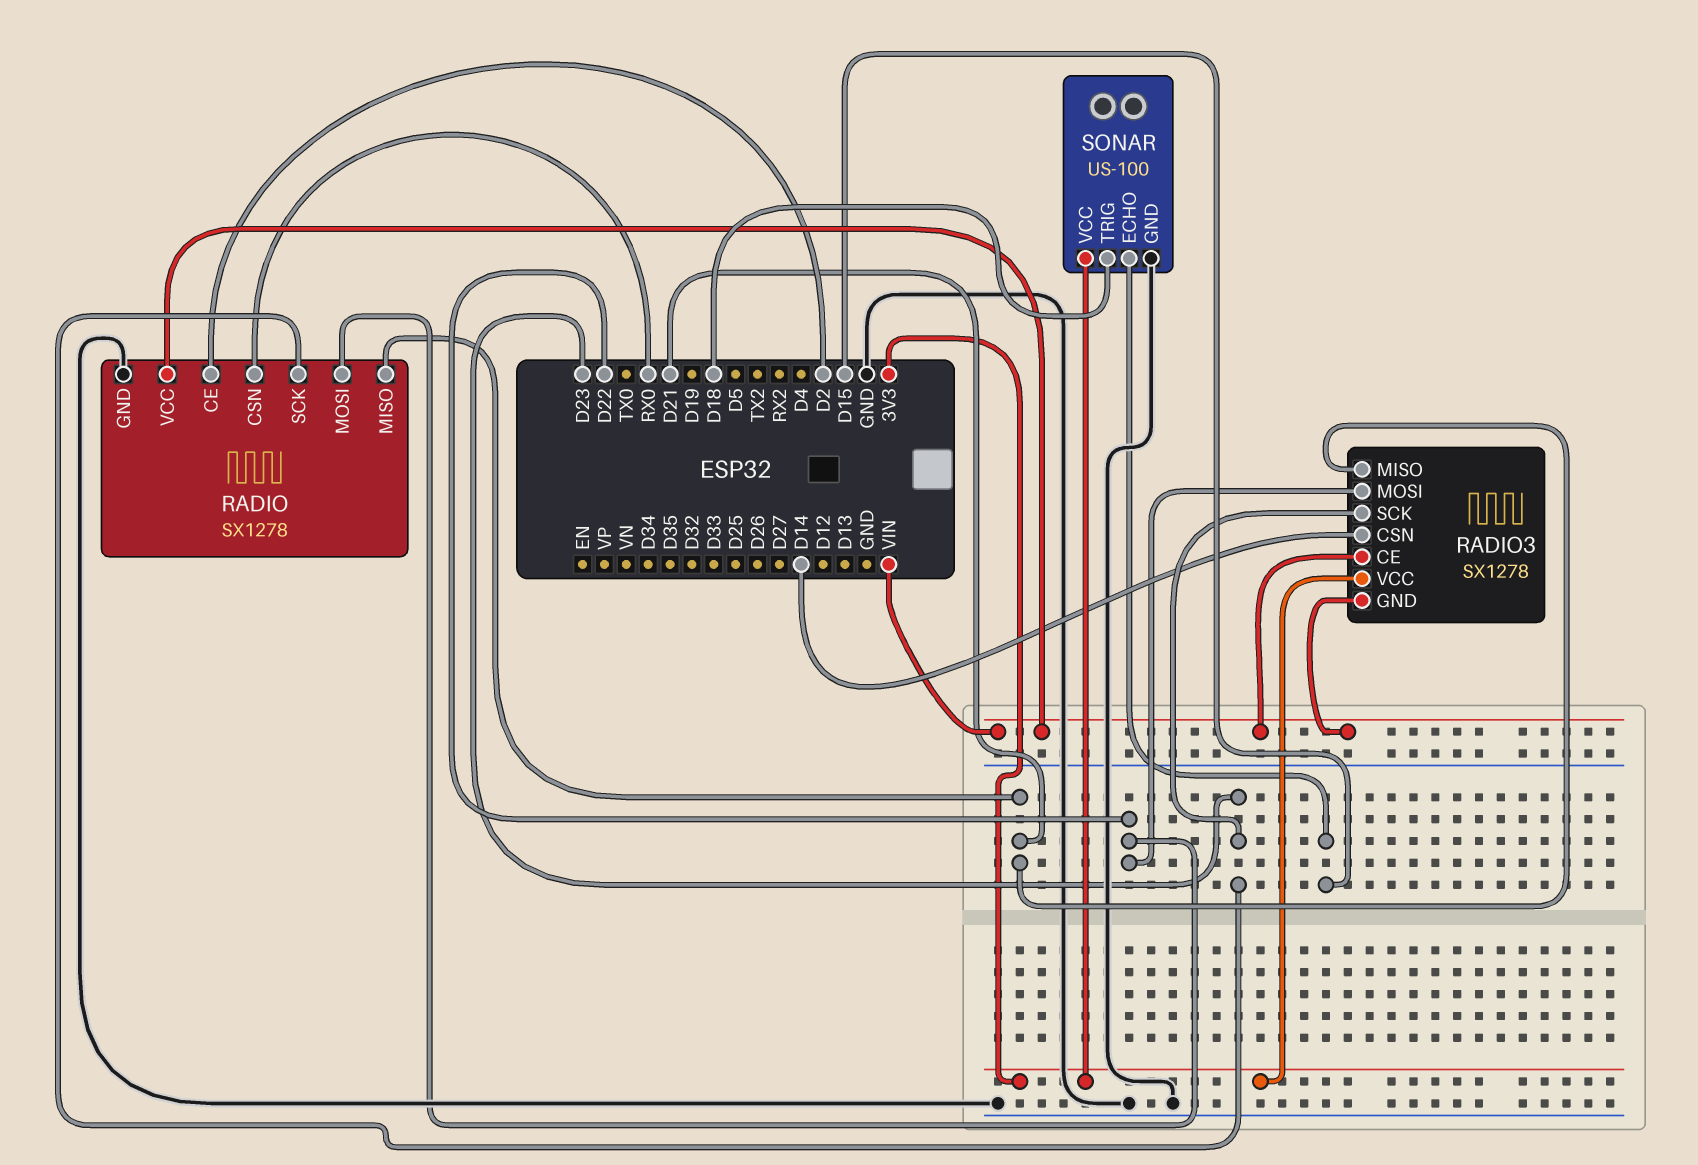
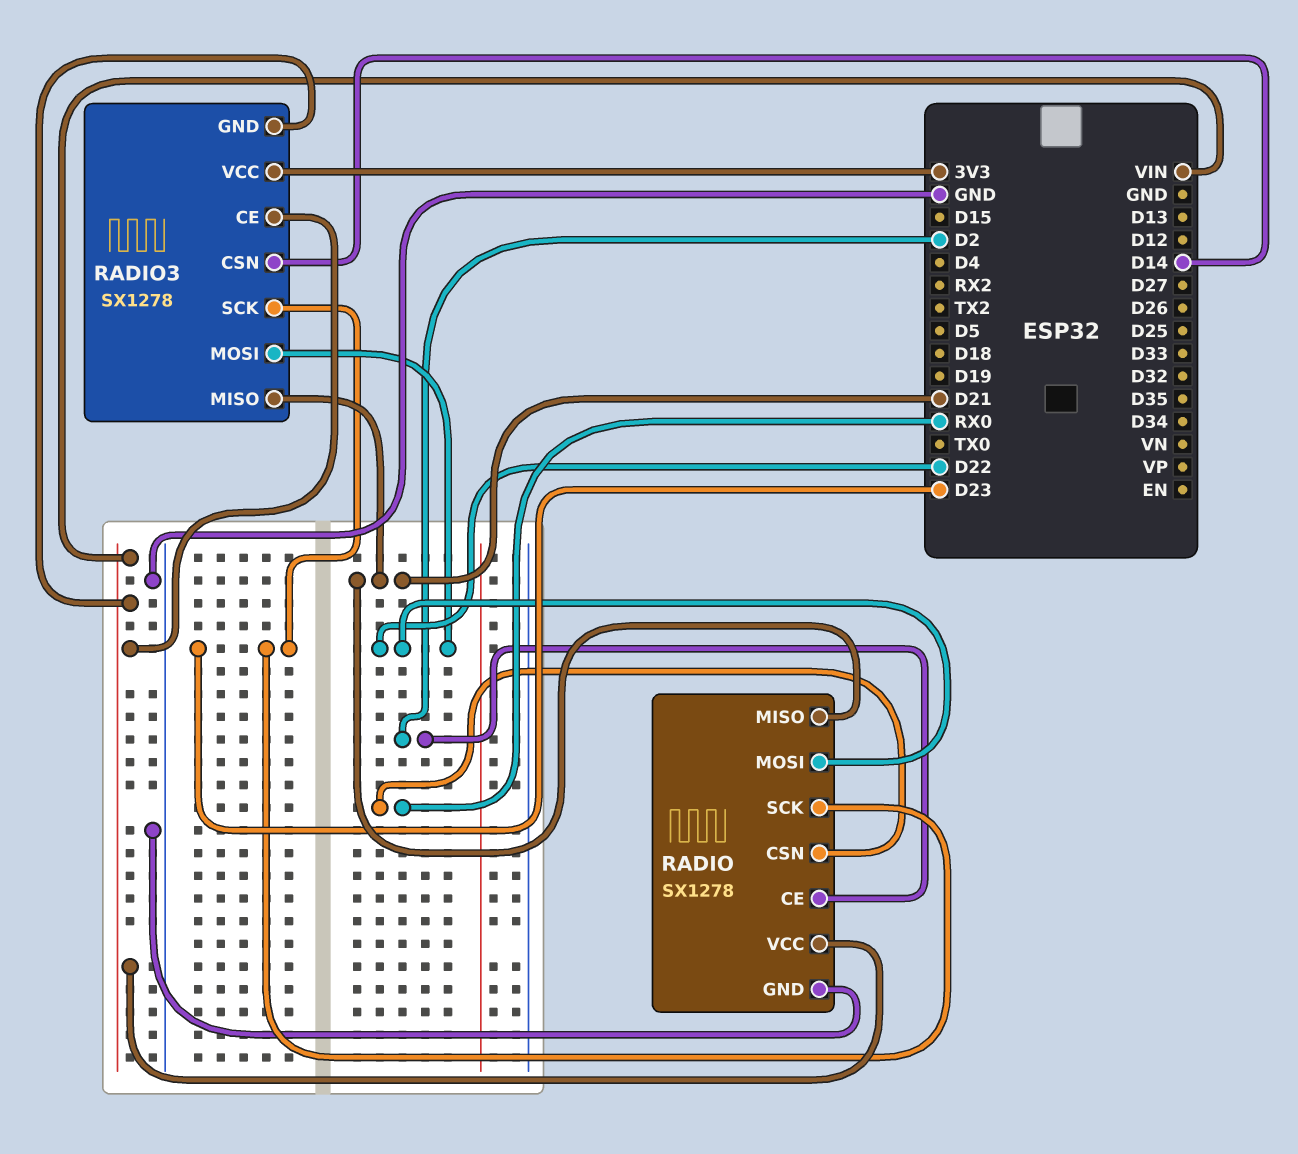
SONAR: US-100 -> none
SONAR pin ECHO: D15 -> none
SONAR pin GND: GND -> none
SONAR pin TRIG: D18 -> none
SONAR pin VCC: 3V3 -> none

